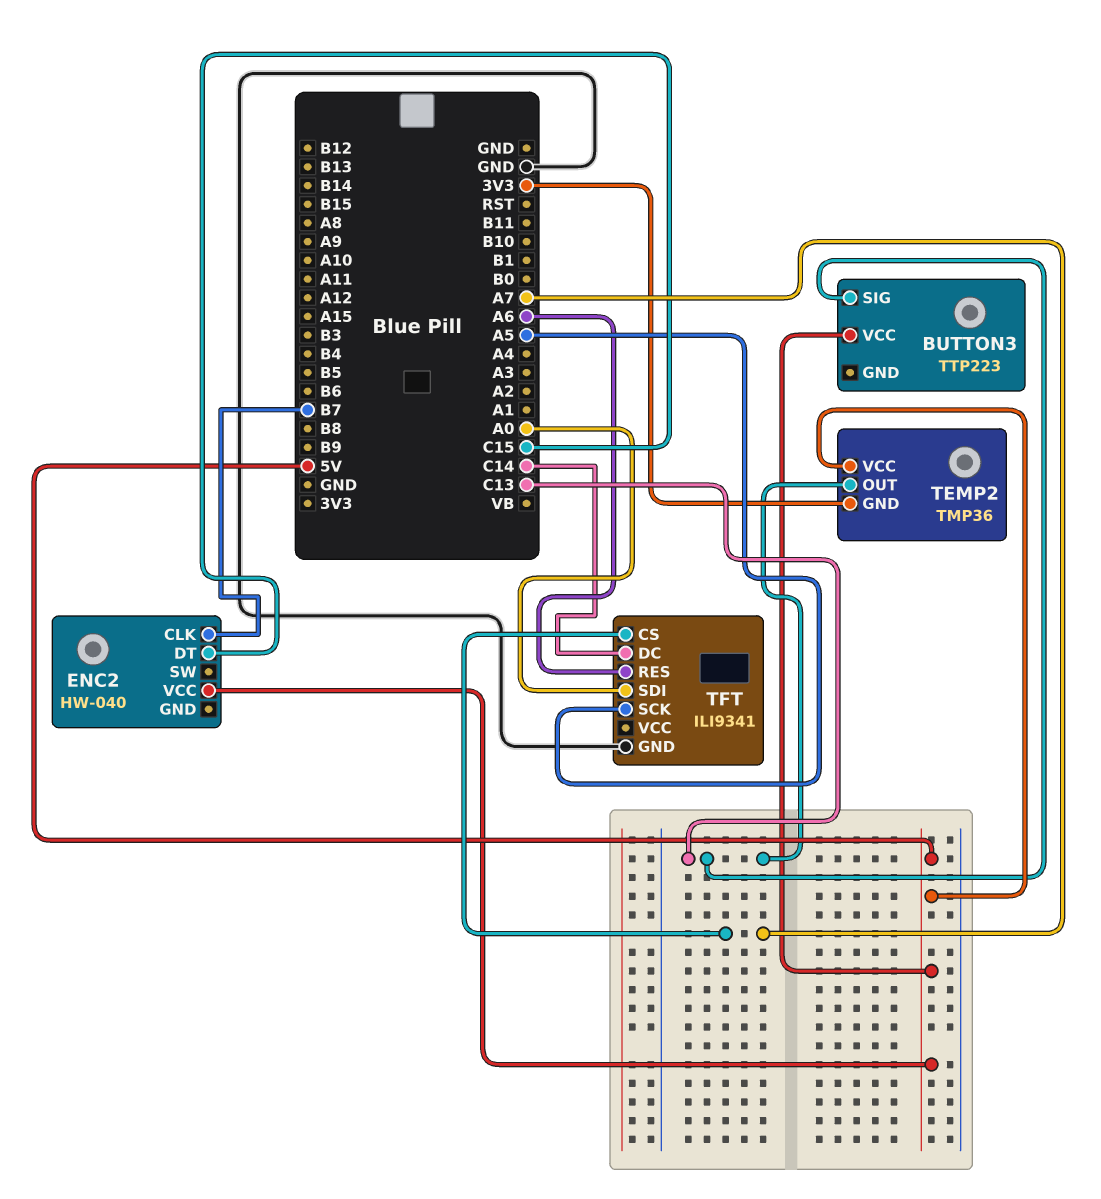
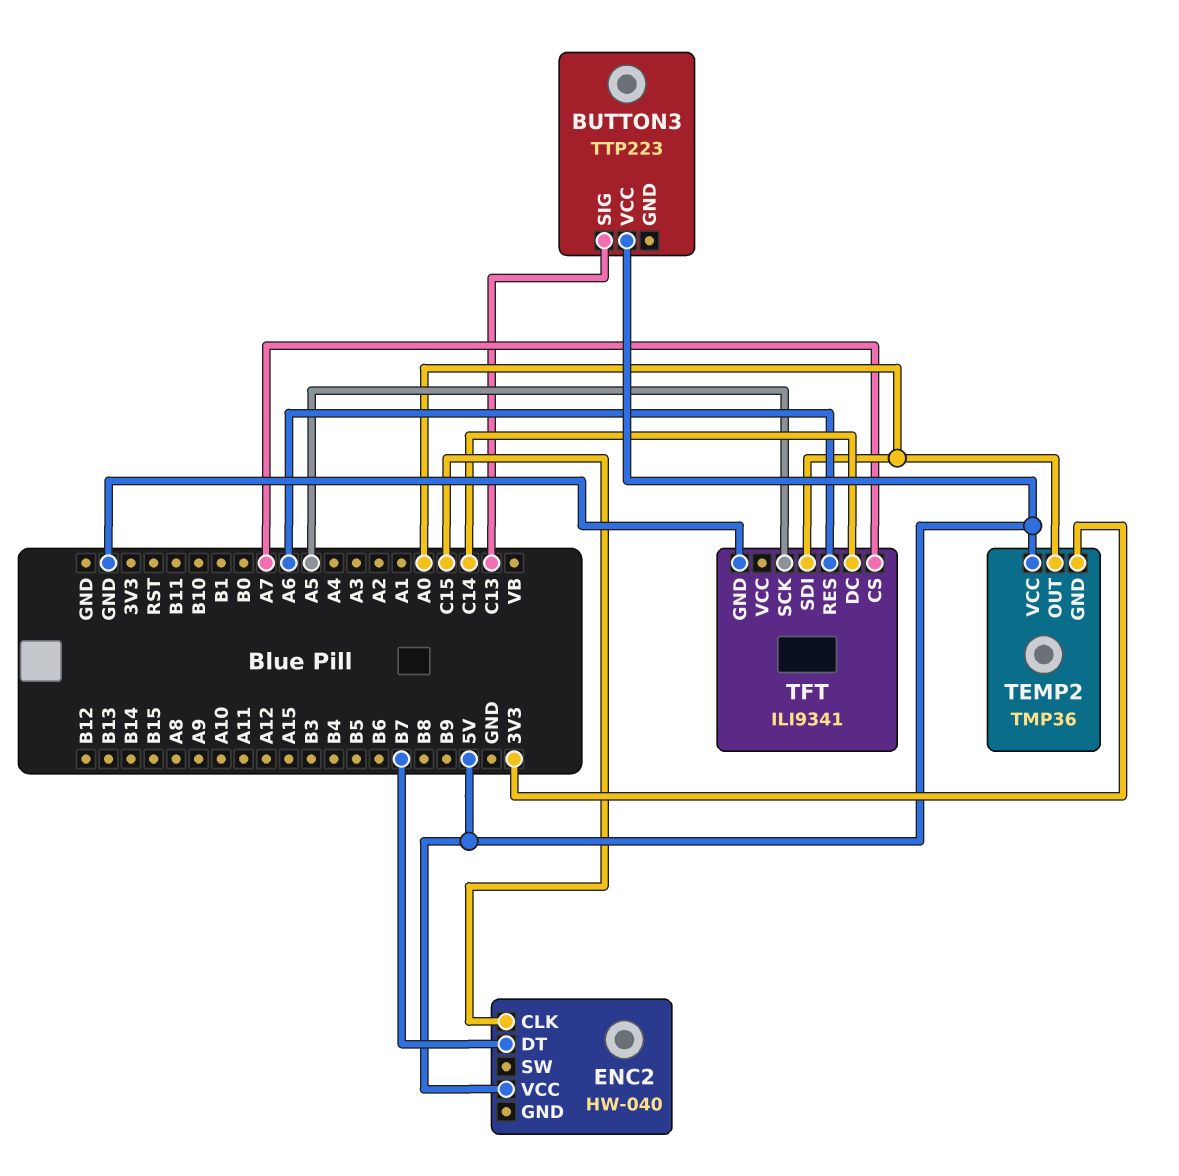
ENC2 pin CLK: B7 -> C15
ENC2 pin DT: C15 -> B7
TEMP2 pin OUT: C13 -> A0

